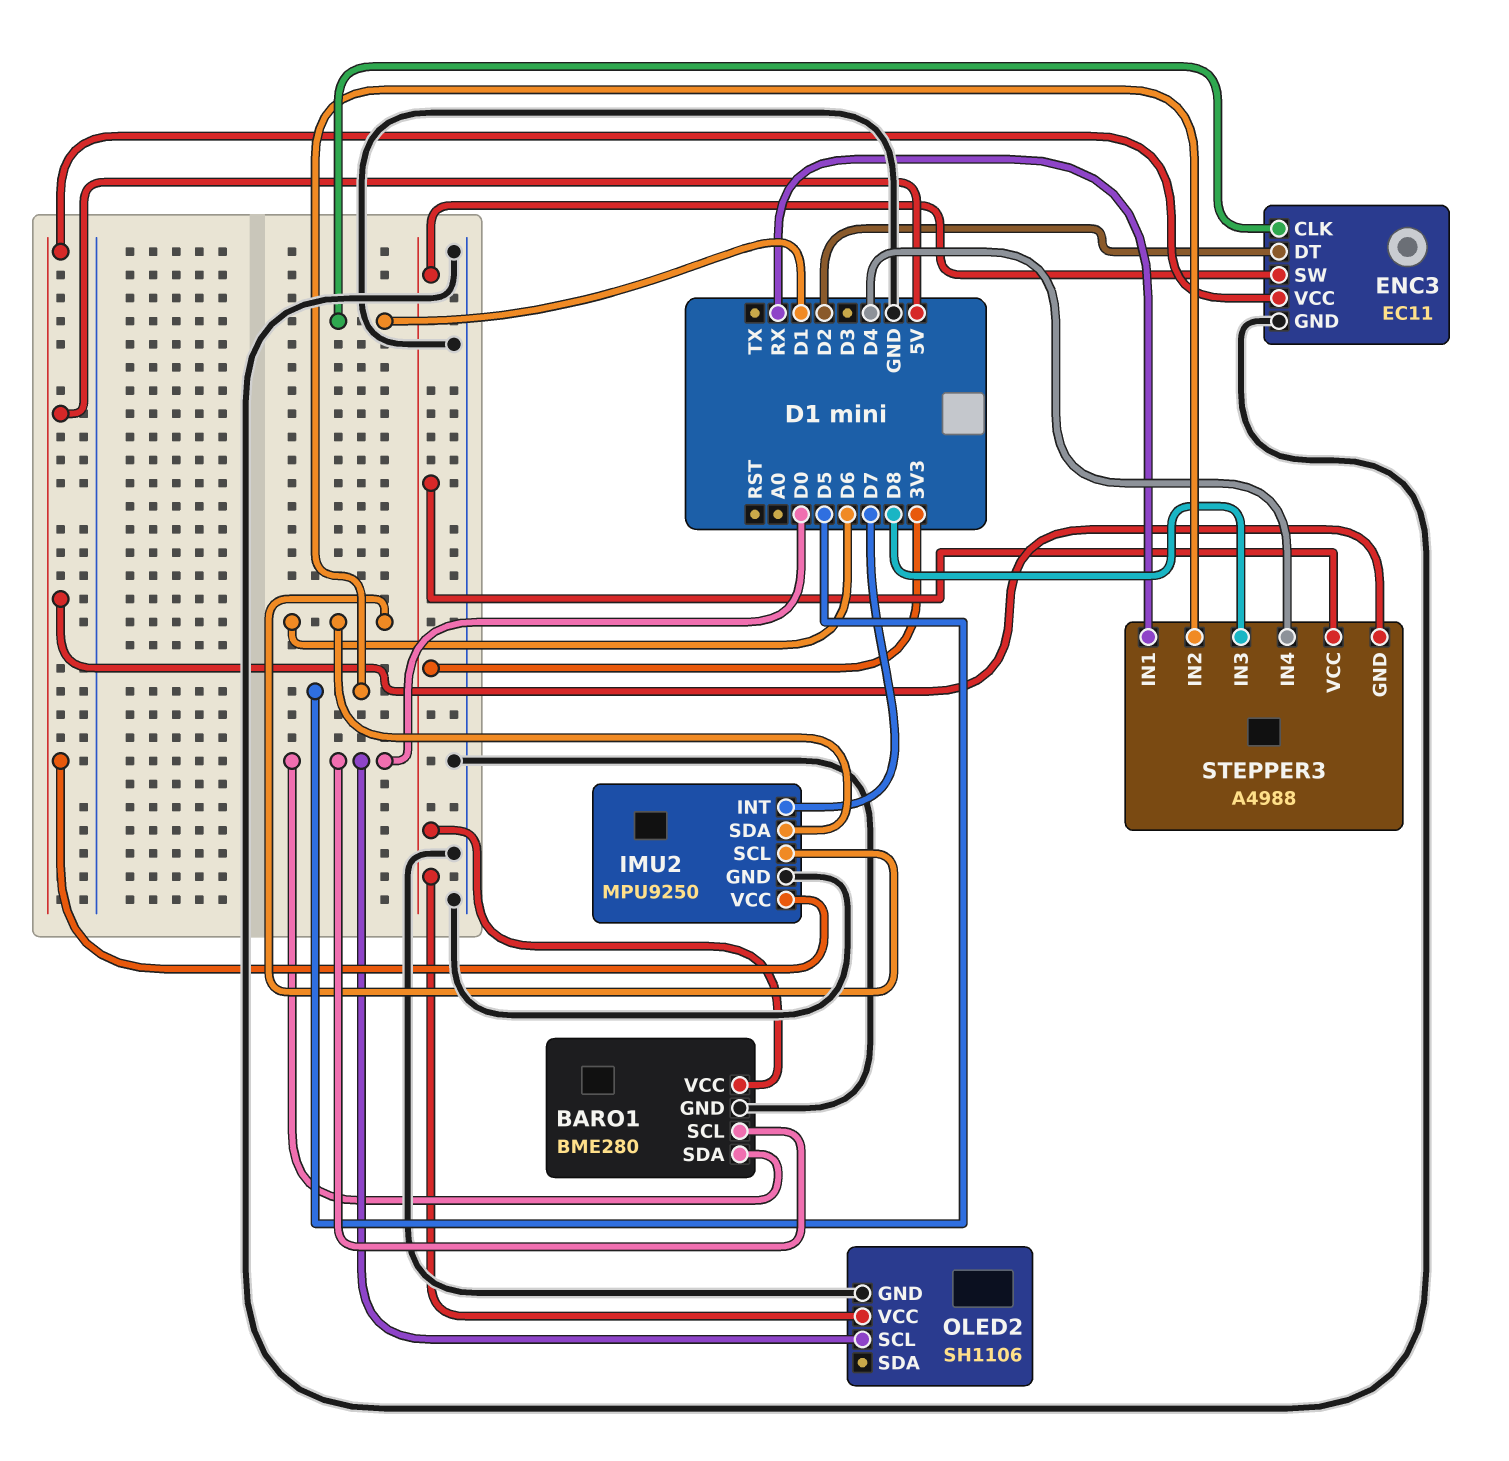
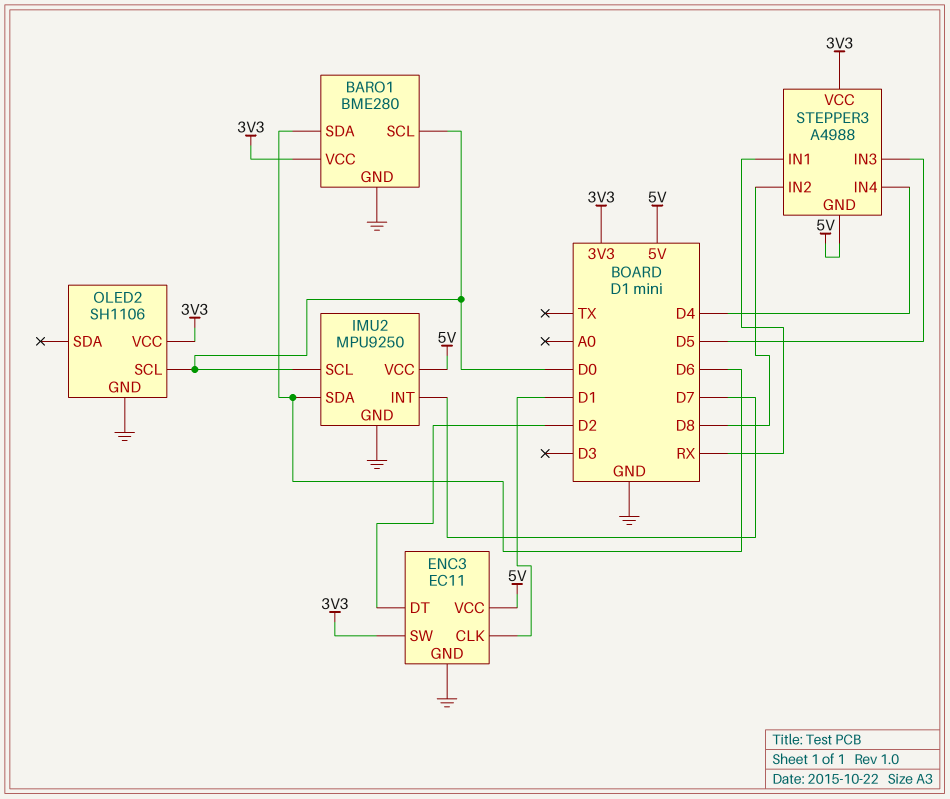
BARO1 pin SDA: D0 -> D6
IMU2 pin SCL: D6 -> D0
STEPPER3 pin IN2: D5 -> D8
STEPPER3 pin IN3: D8 -> D5

